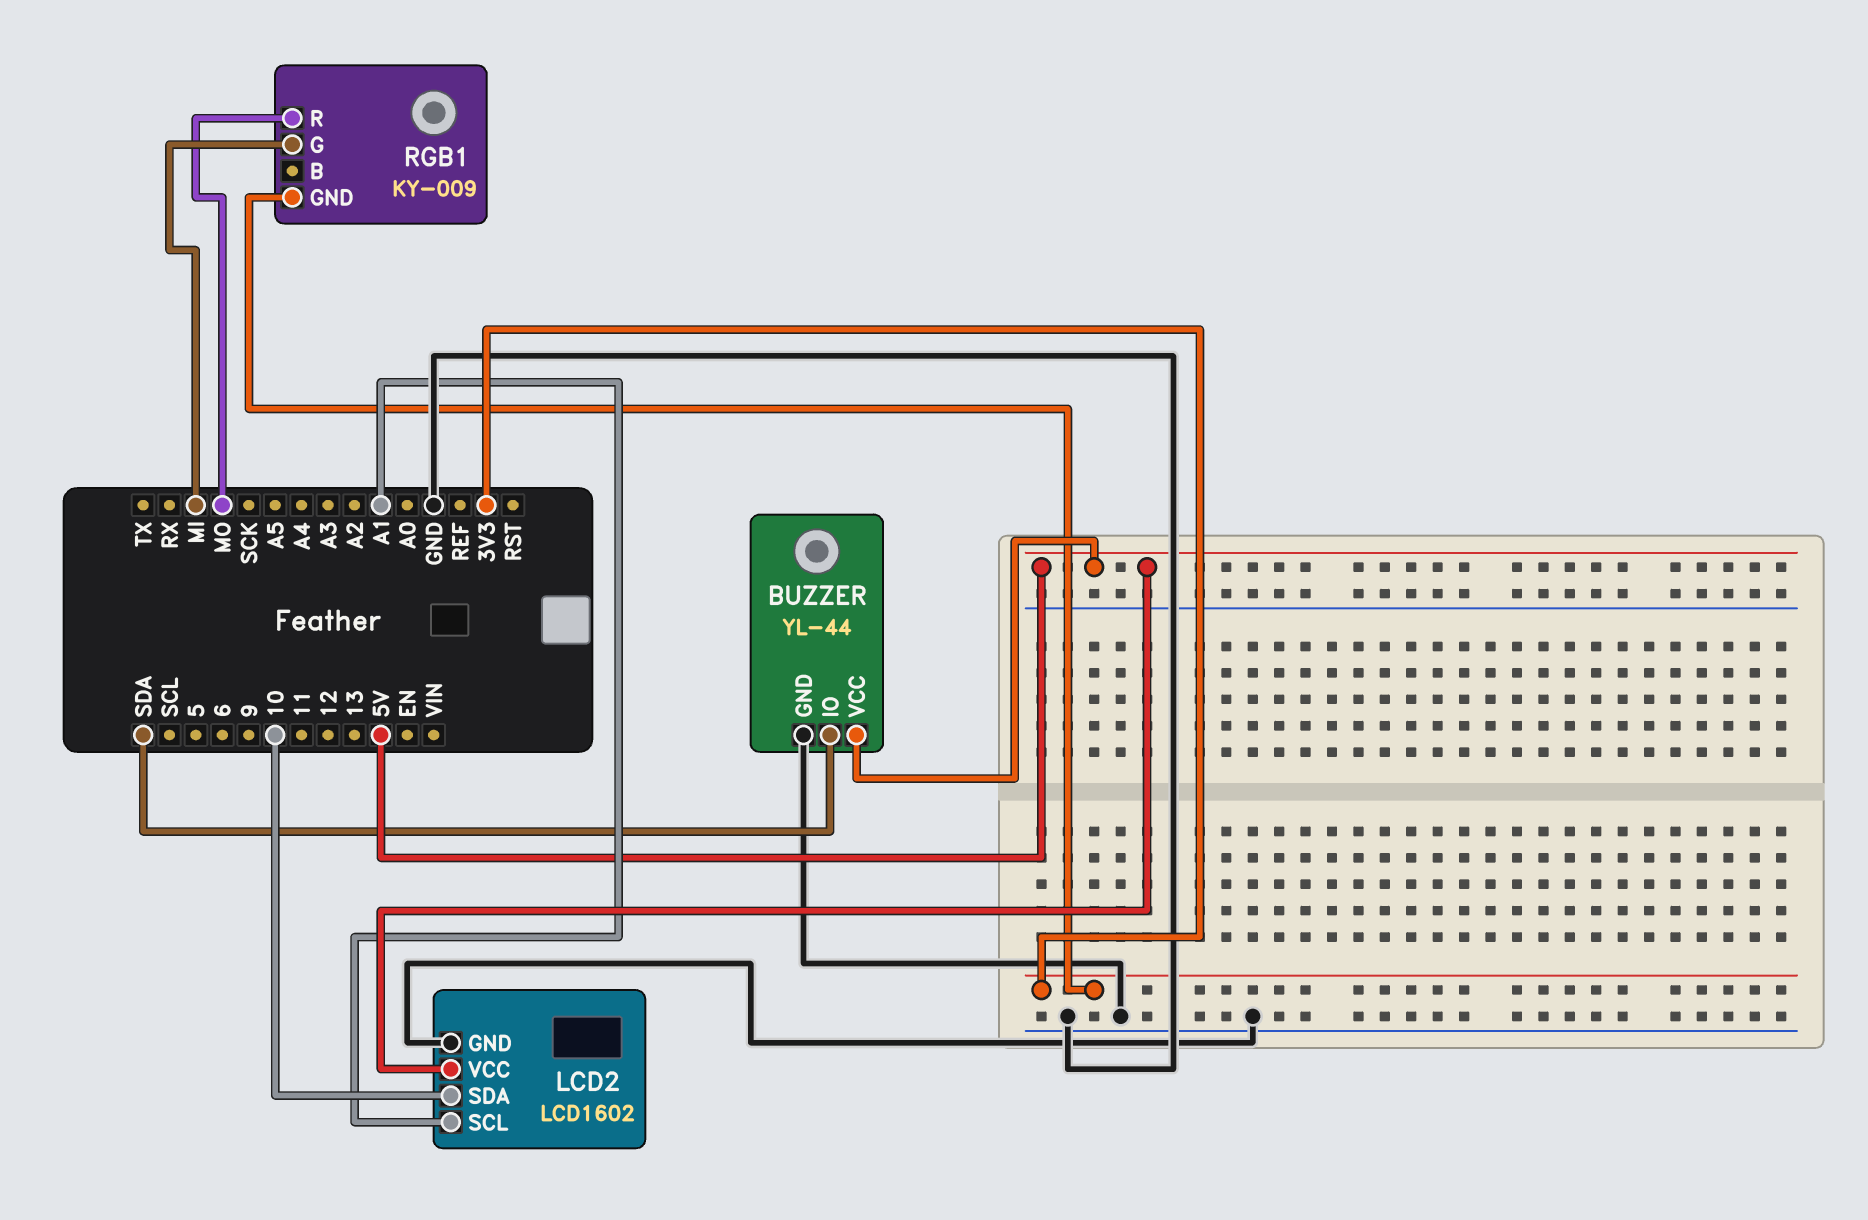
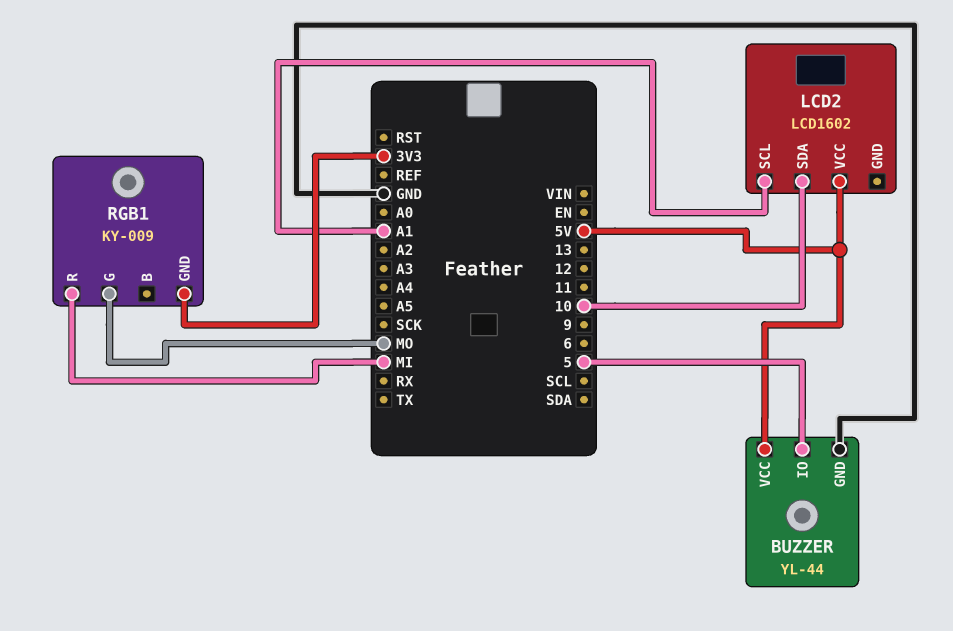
BUZZER pin IO: SDA -> 5
LCD2 pin GND: GND -> none
RGB1 pin G: MI -> MO
RGB1 pin R: MO -> MI

